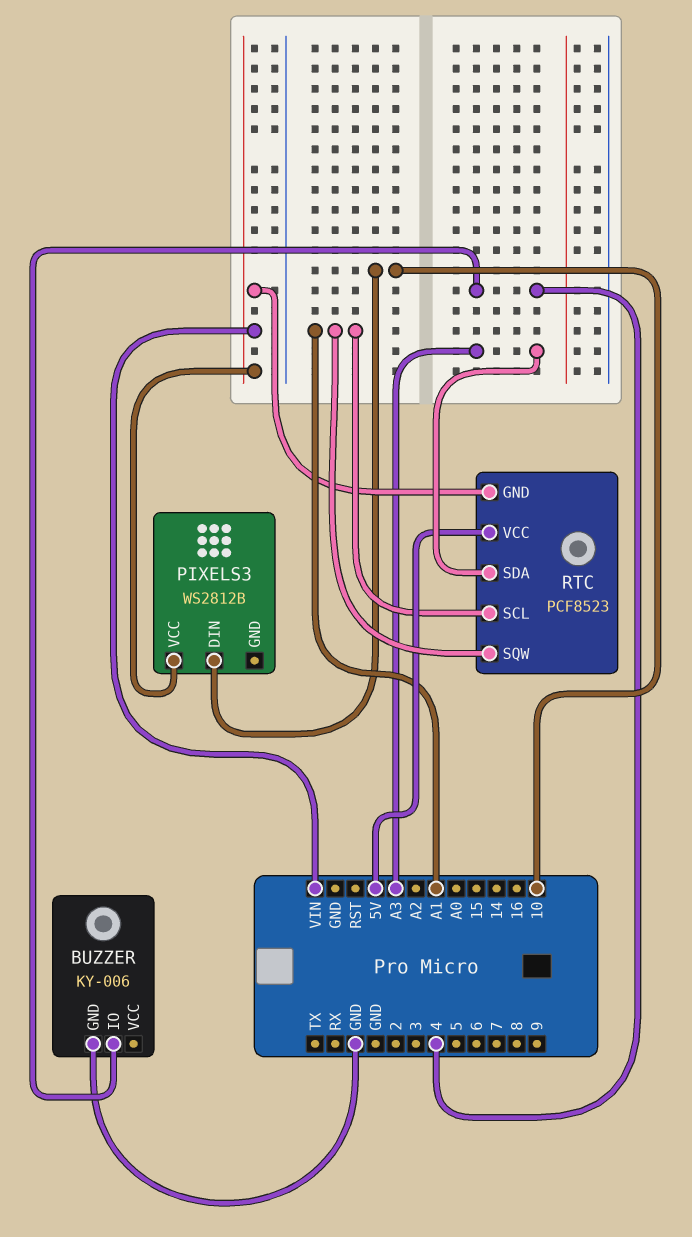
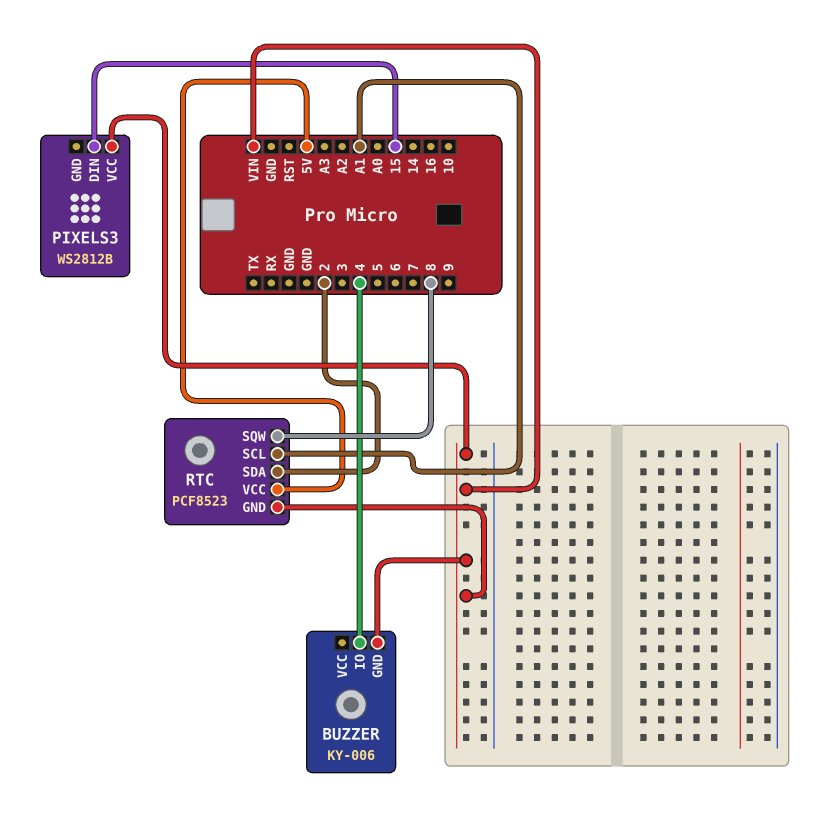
BUZZER pin GND: GND -> VIN
PIXELS3 pin DIN: 10 -> 15
RTC pin SDA: A3 -> 2
RTC pin SQW: A1 -> 8

